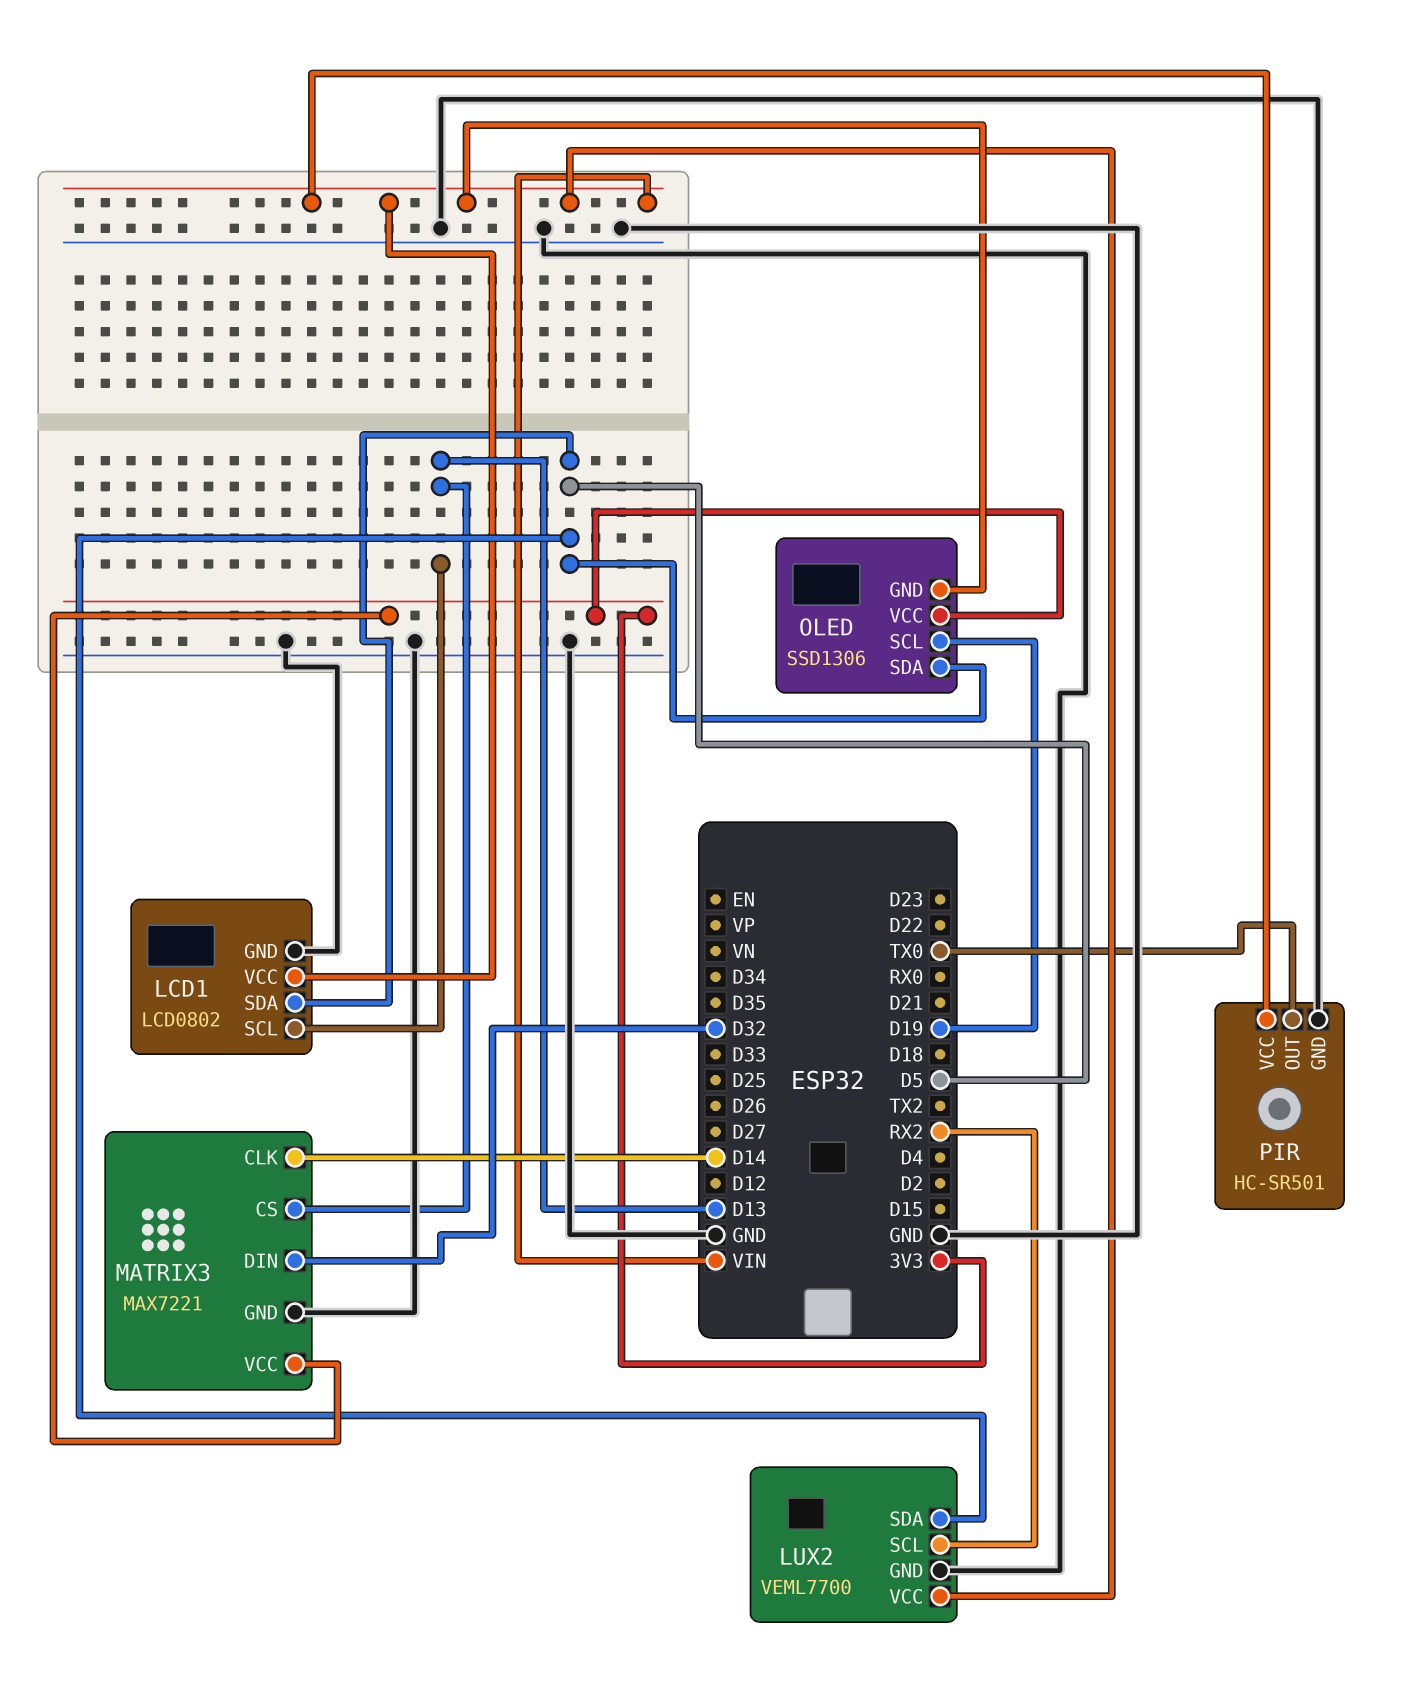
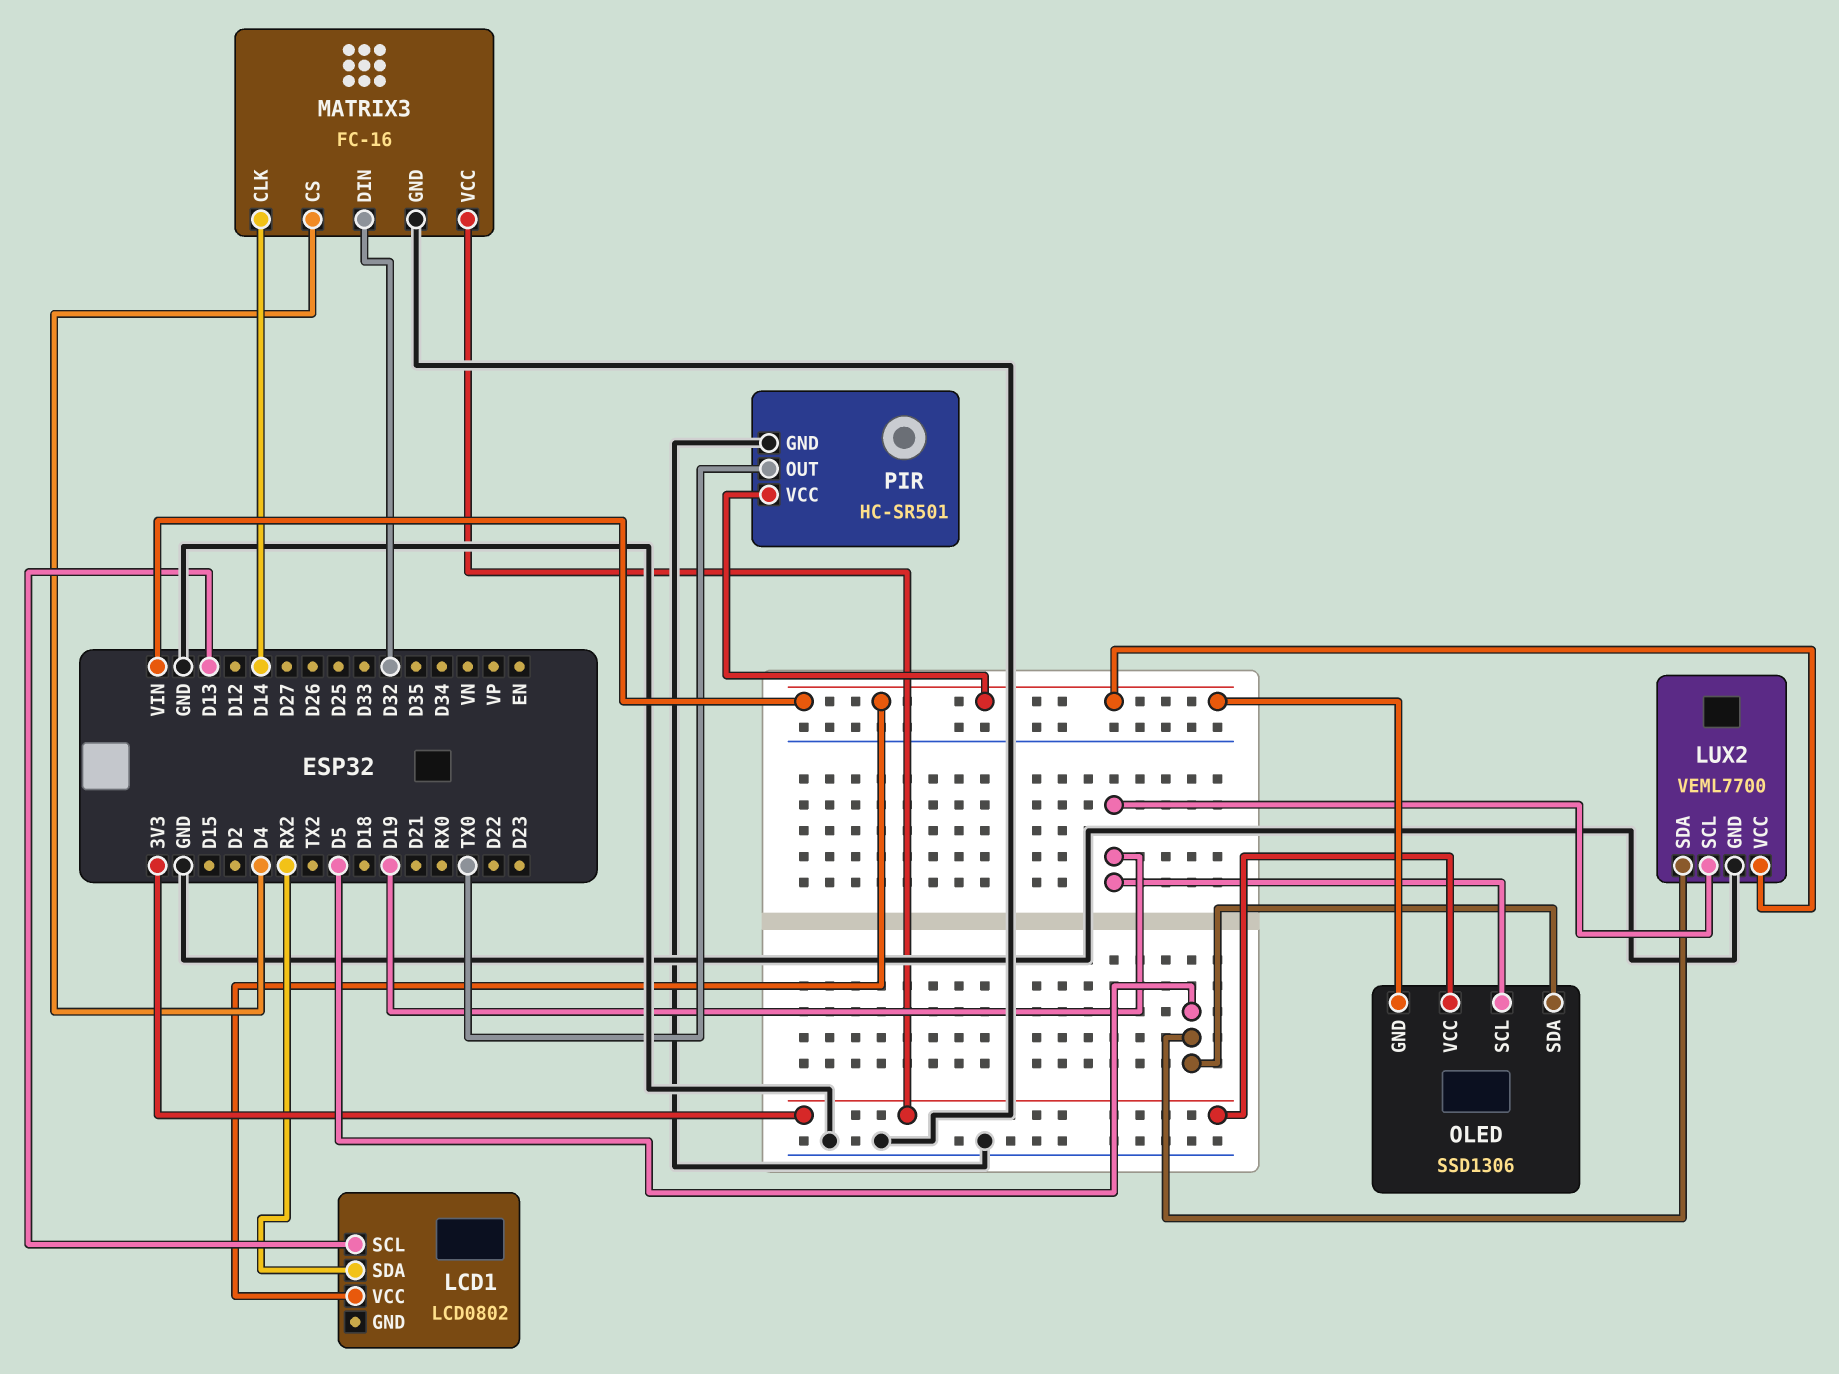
LCD1 pin GND: GND -> none
LCD1 pin SDA: D5 -> RX2
LUX2 pin SCL: RX2 -> D19
MATRIX3: MAX7221 -> FC-16
MATRIX3 pin CS: D13 -> D4

